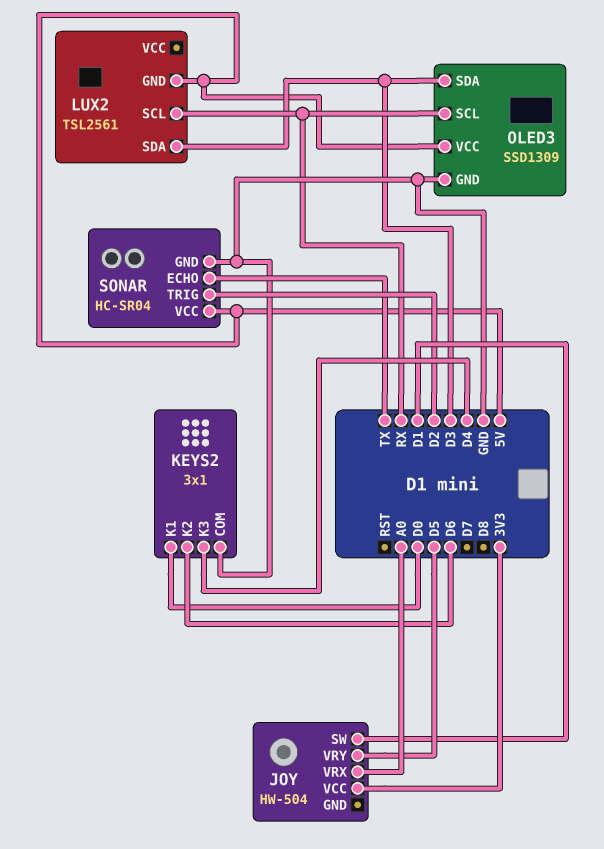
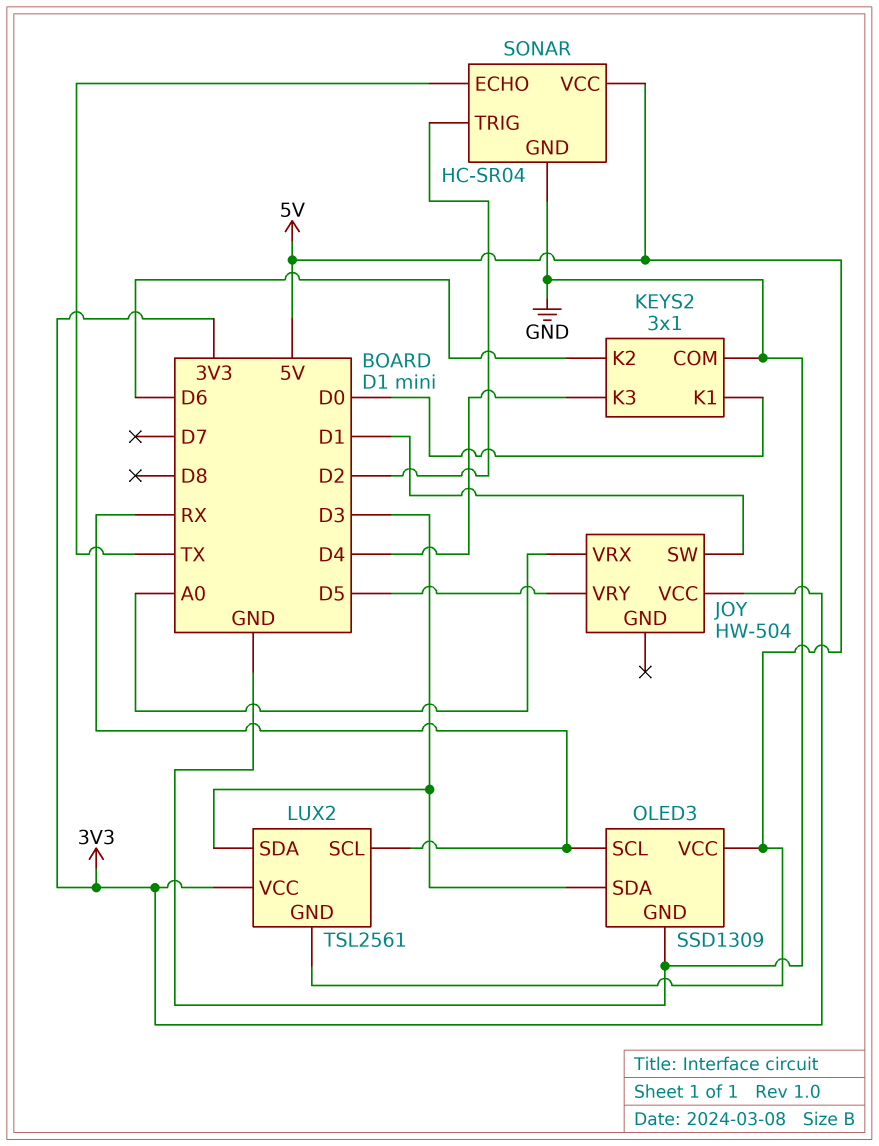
LUX2 pin VCC: none -> 3V3

